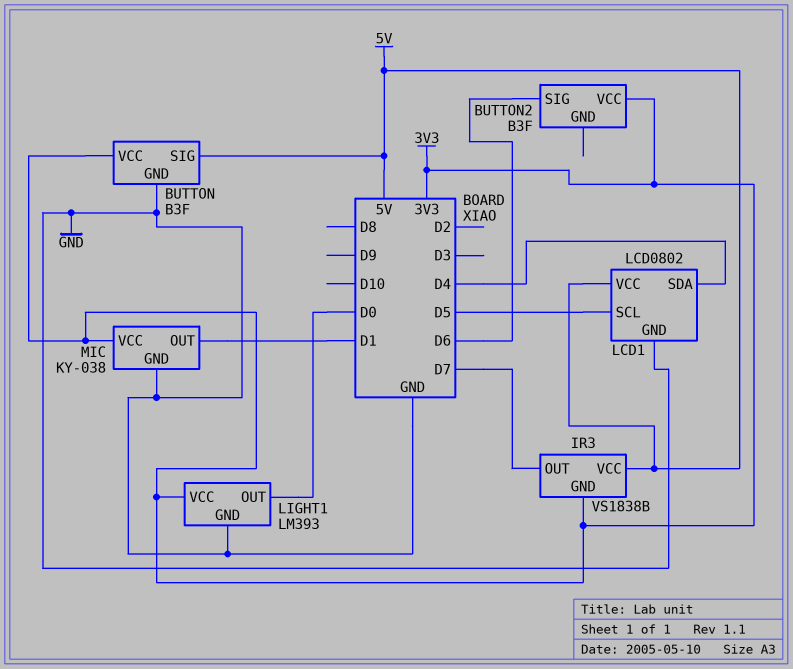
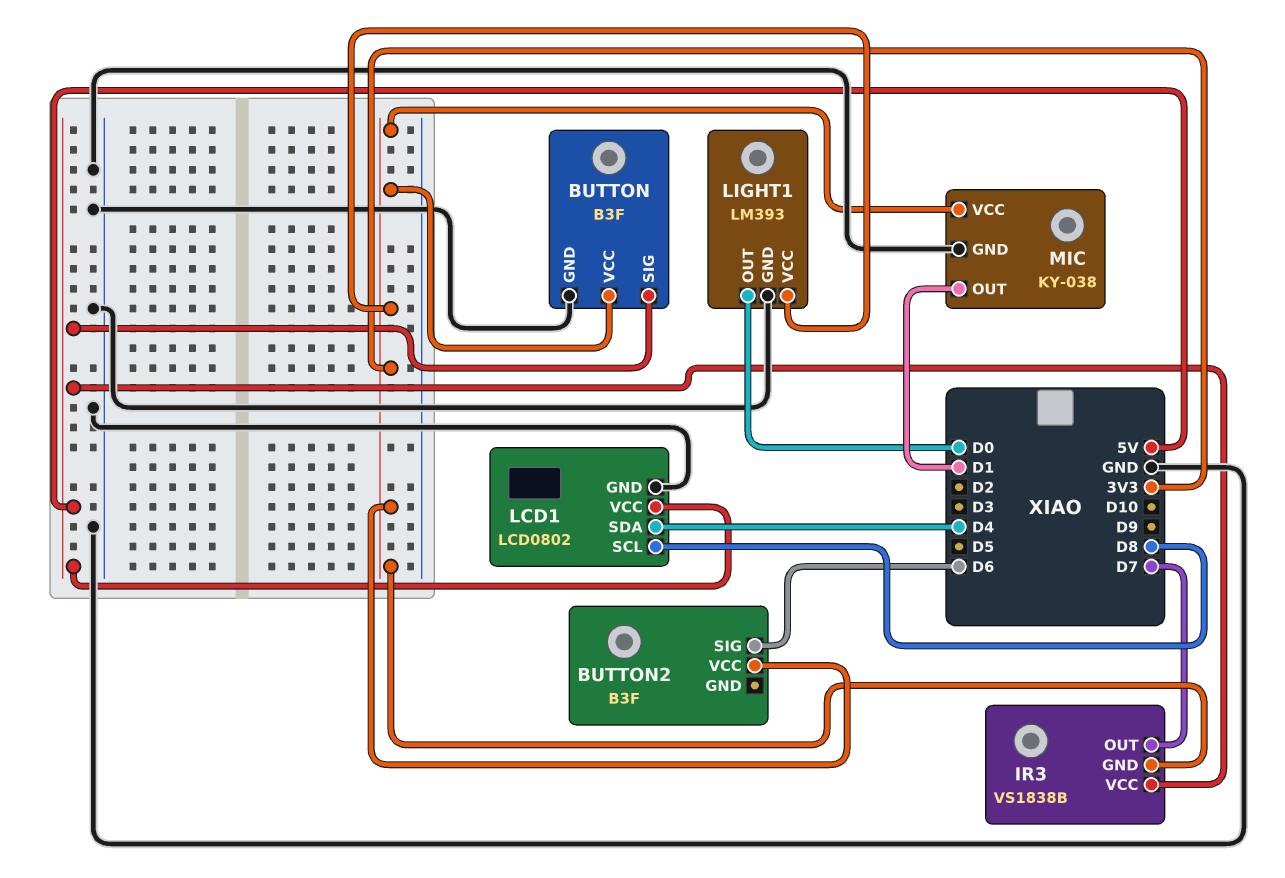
LCD1 pin SCL: D5 -> D8

